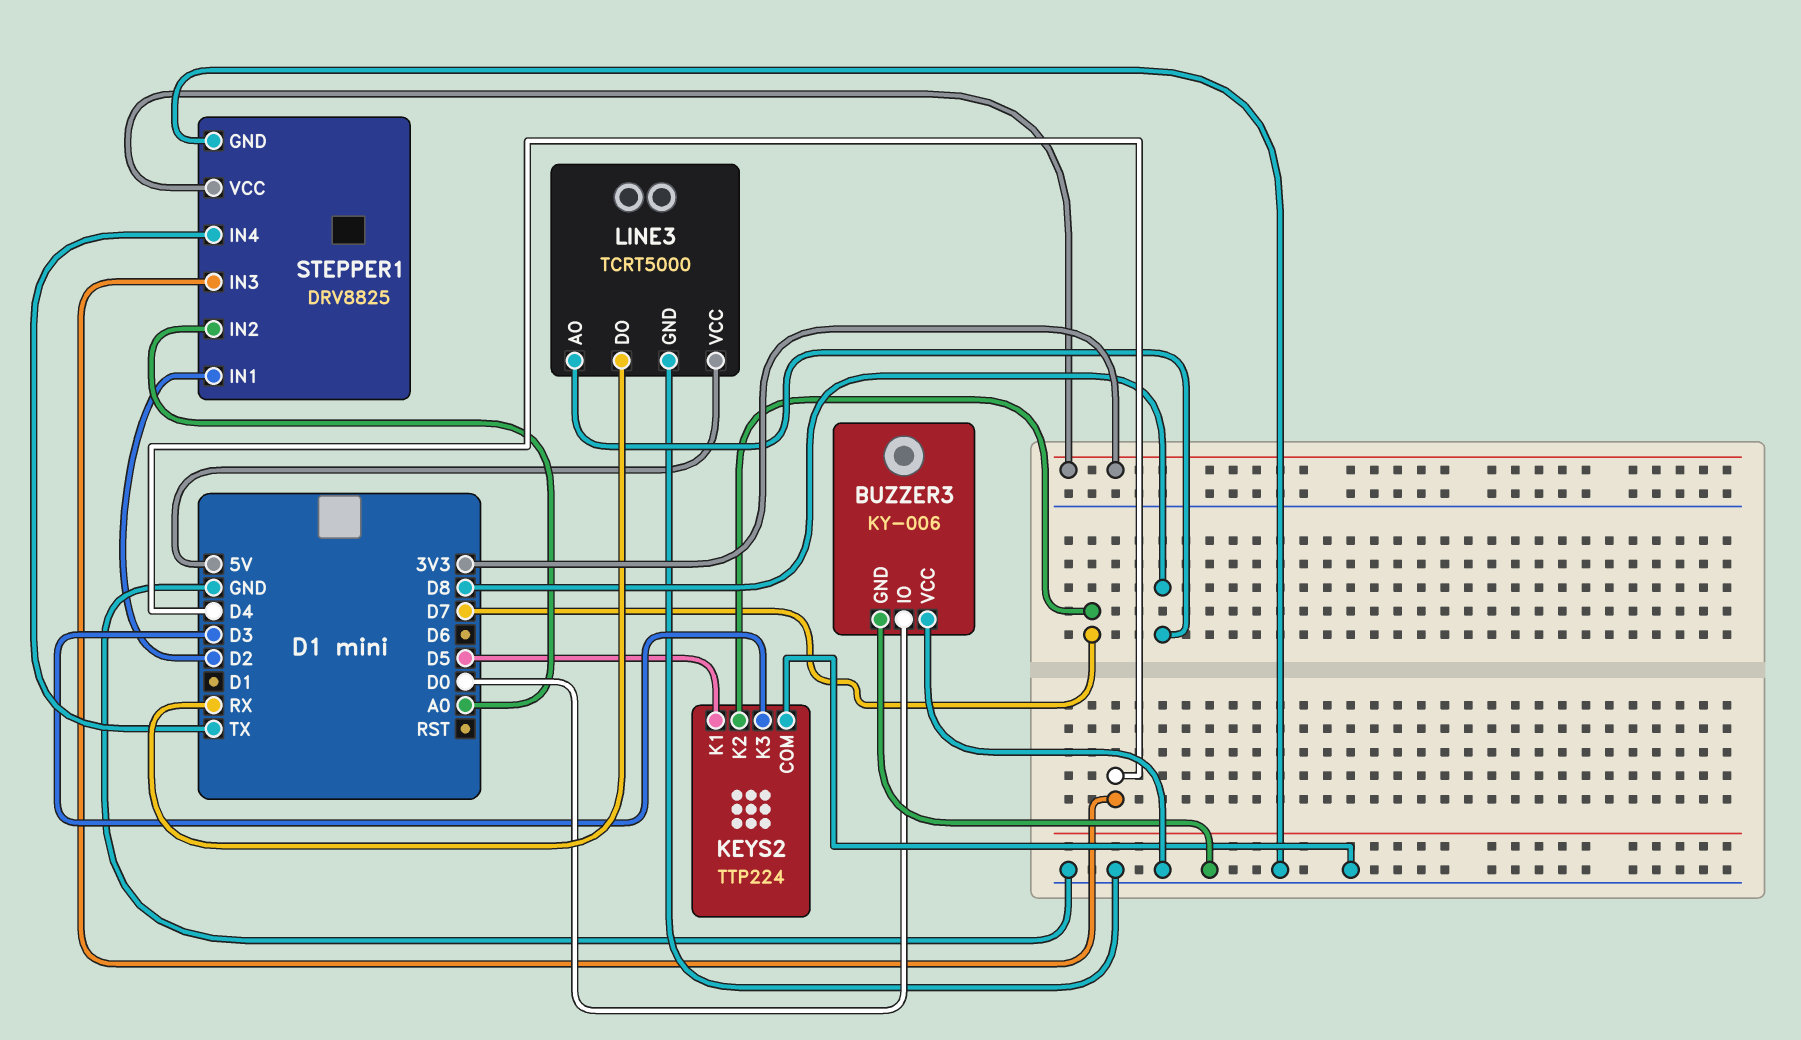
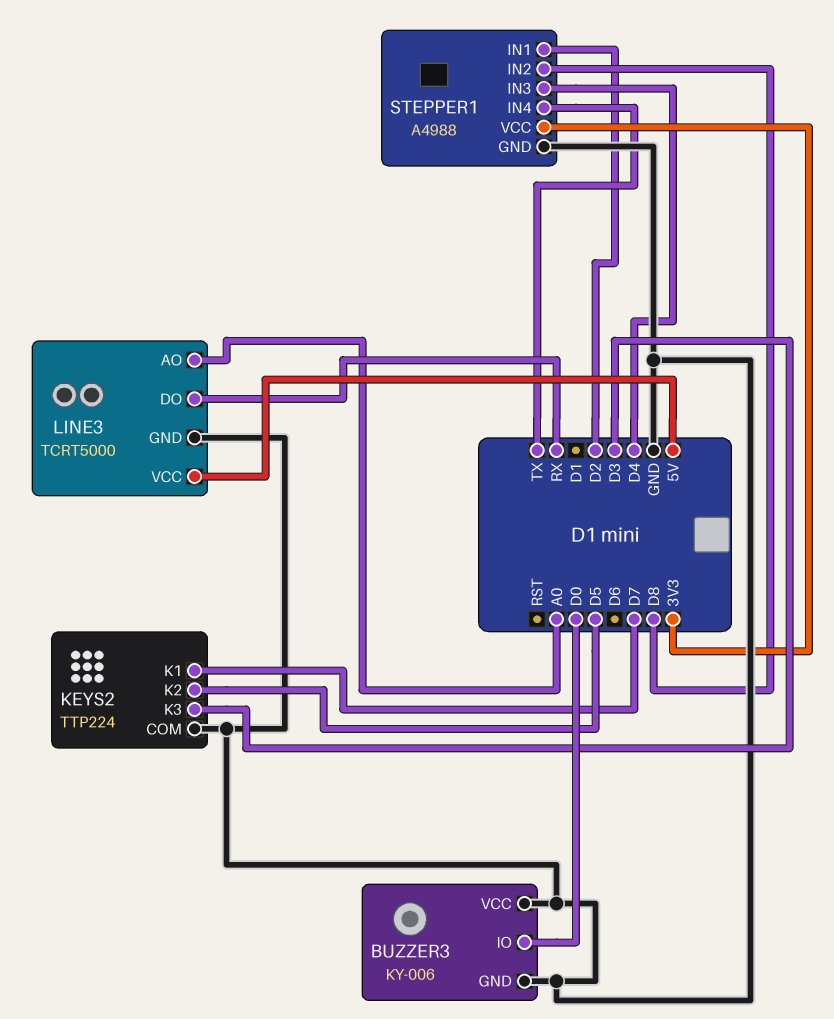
KEYS2 pin K1: D5 -> D7
KEYS2 pin K2: D7 -> D5
LINE3 pin AO: D8 -> A0
STEPPER1: DRV8825 -> A4988
STEPPER1 pin IN2: A0 -> D8

